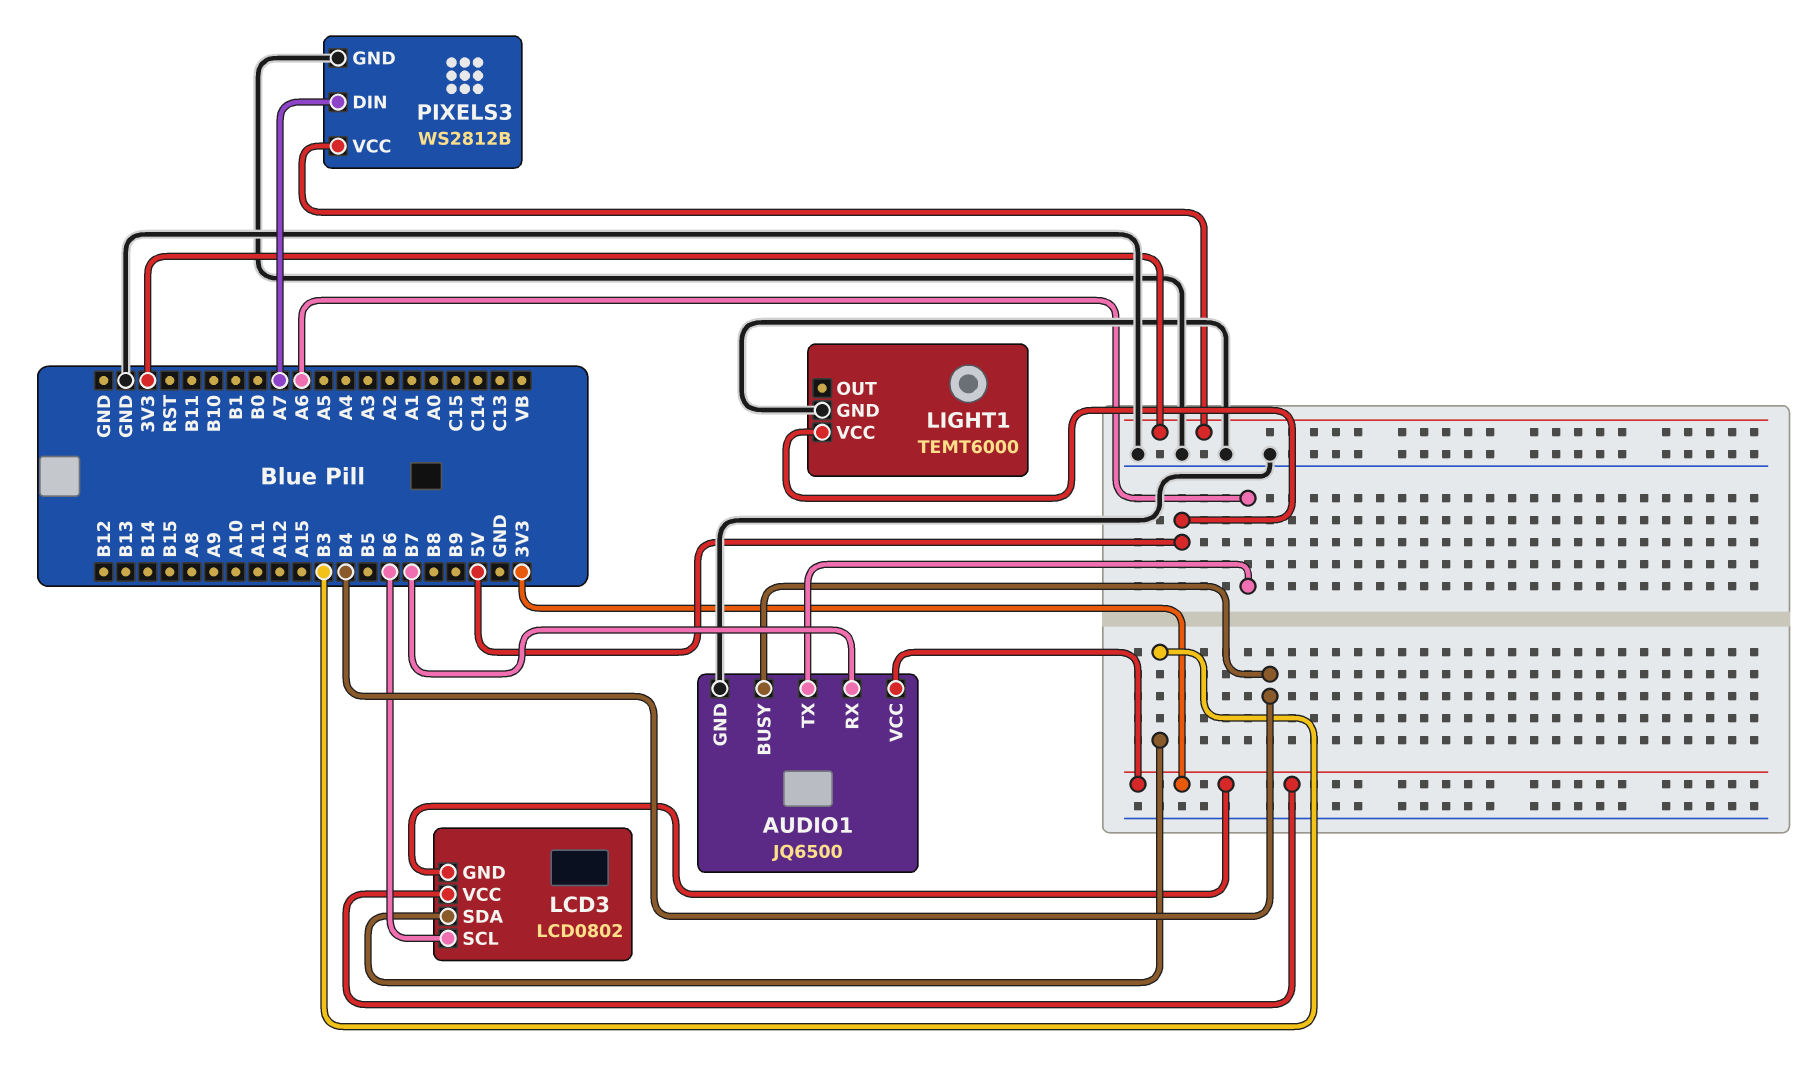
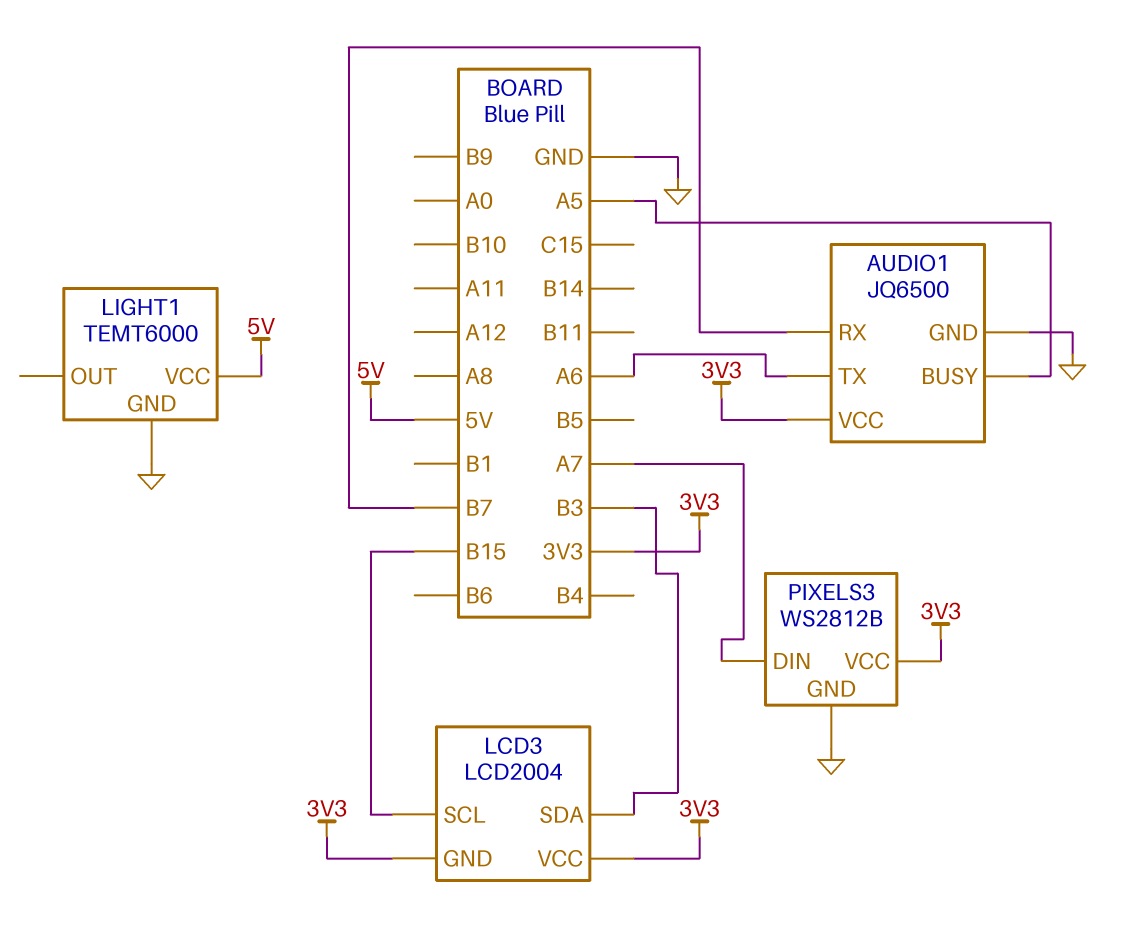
AUDIO1 pin BUSY: B4 -> A5
LCD3: LCD0802 -> LCD2004
LCD3 pin SCL: B6 -> B15

